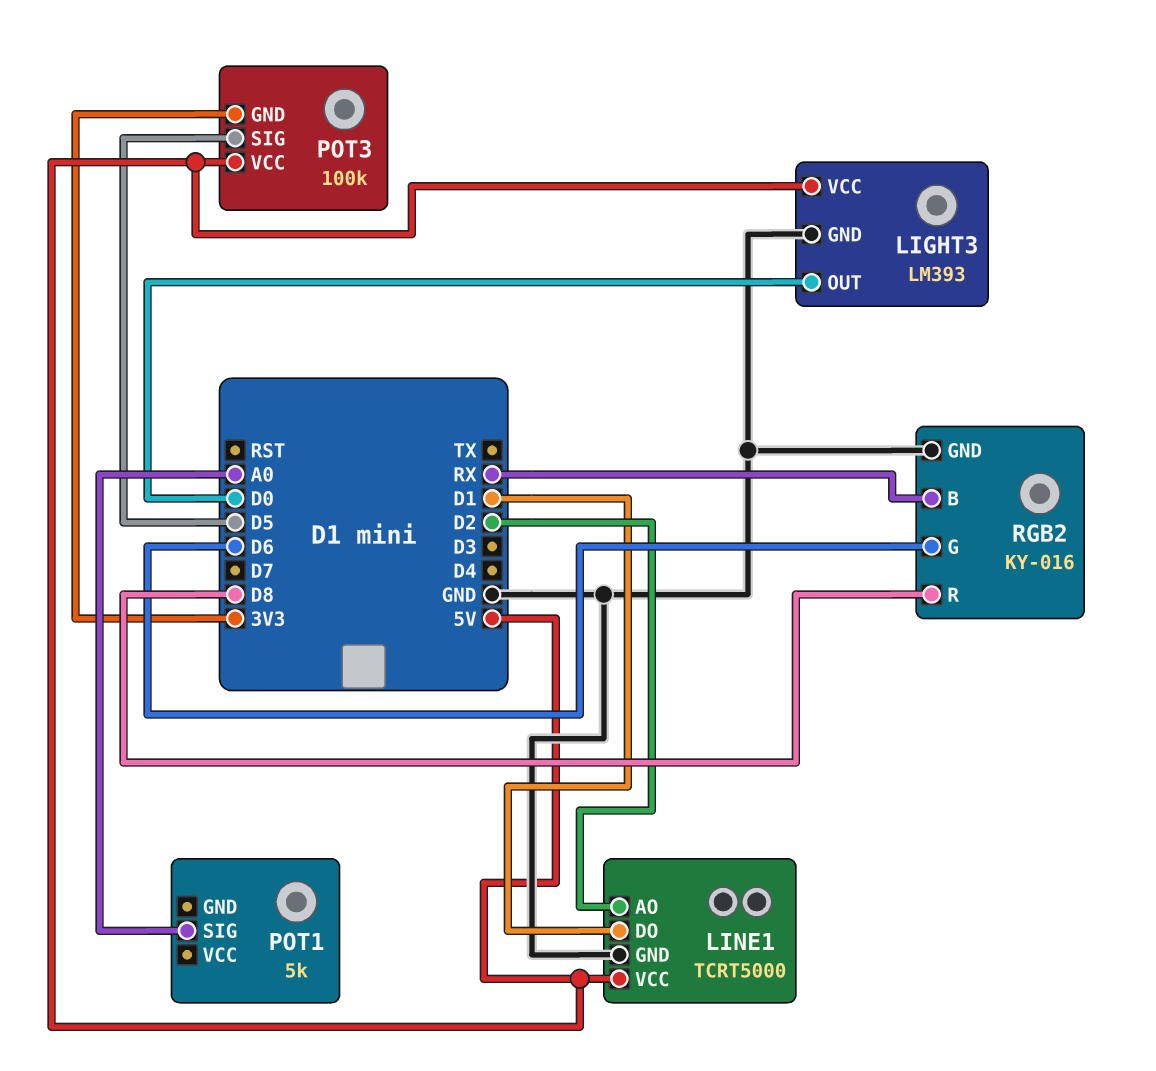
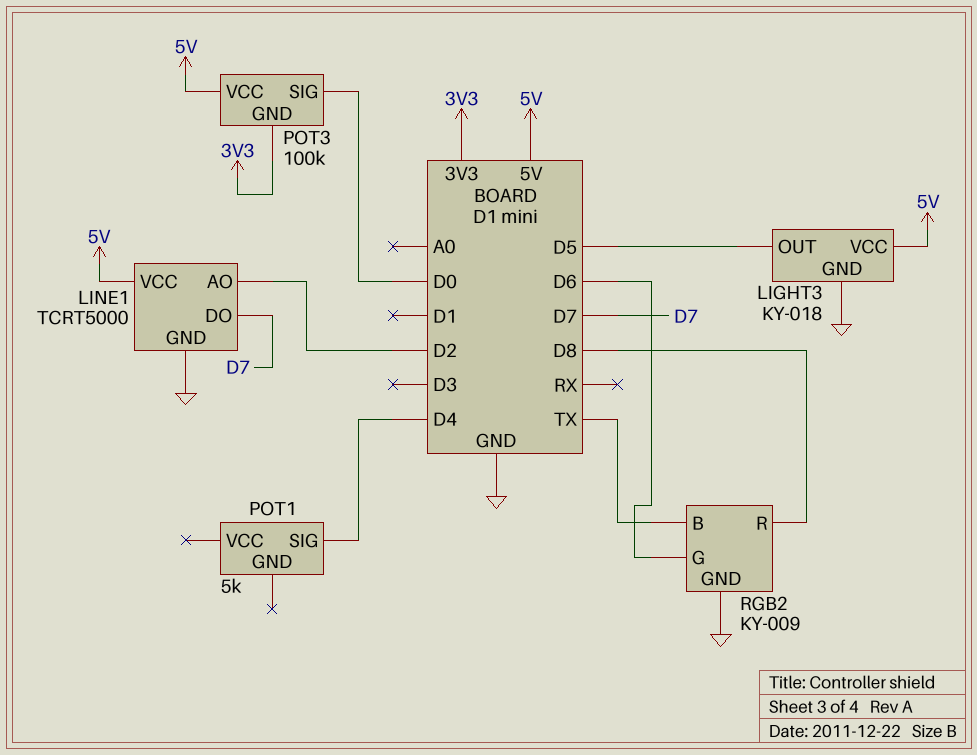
LIGHT3: LM393 -> KY-018
LIGHT3 pin OUT: D0 -> D5
LINE1 pin DO: D1 -> D7
POT1 pin SIG: A0 -> D4
POT3 pin SIG: D5 -> D0
RGB2: KY-016 -> KY-009
RGB2 pin B: RX -> TX

